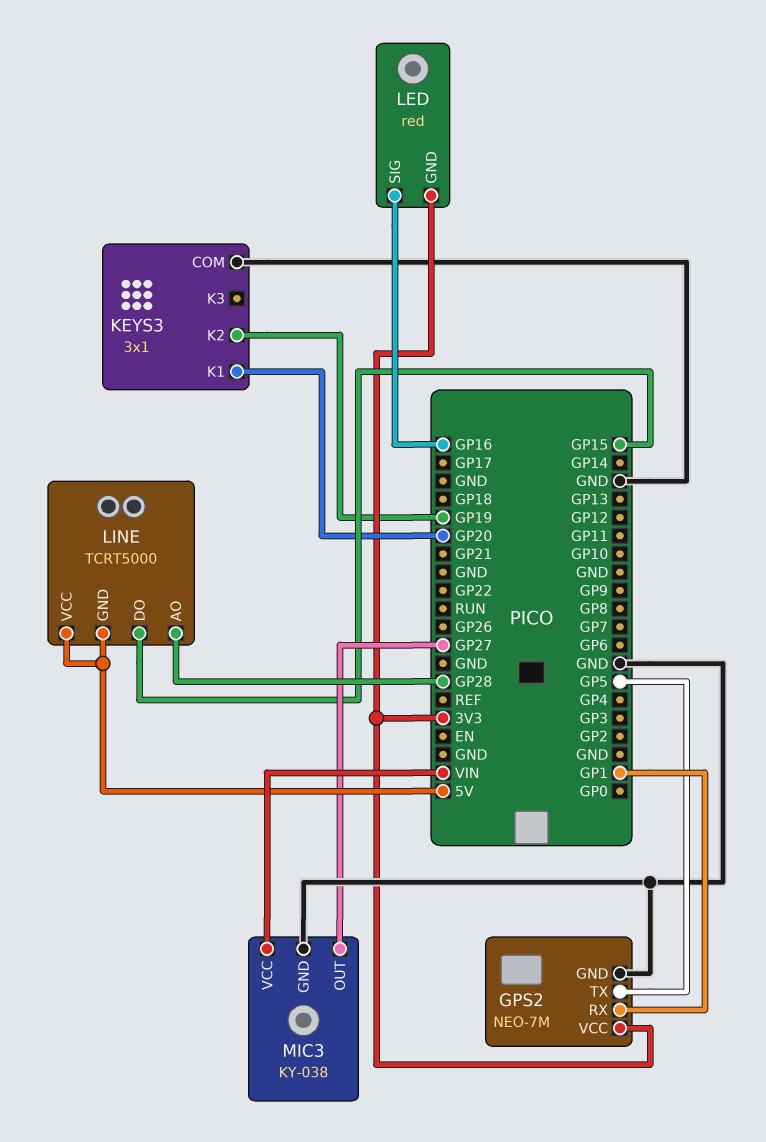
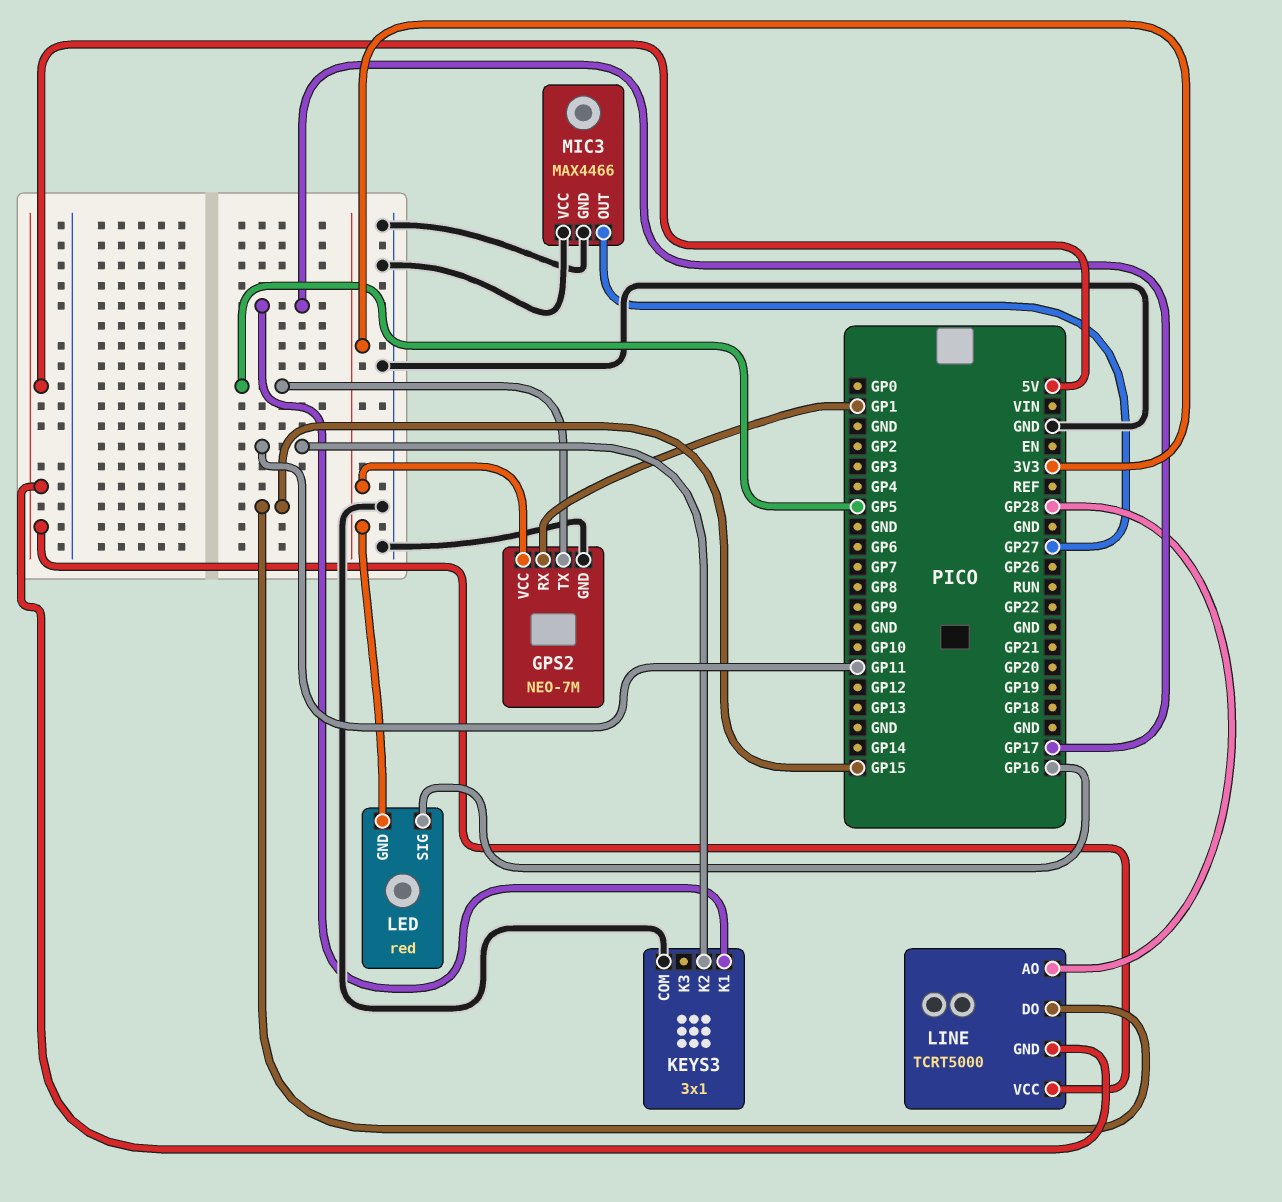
KEYS3 pin K1: GP20 -> GP17
KEYS3 pin K2: GP19 -> GP11
MIC3: KY-038 -> MAX4466
MIC3 pin VCC: VIN -> GND

